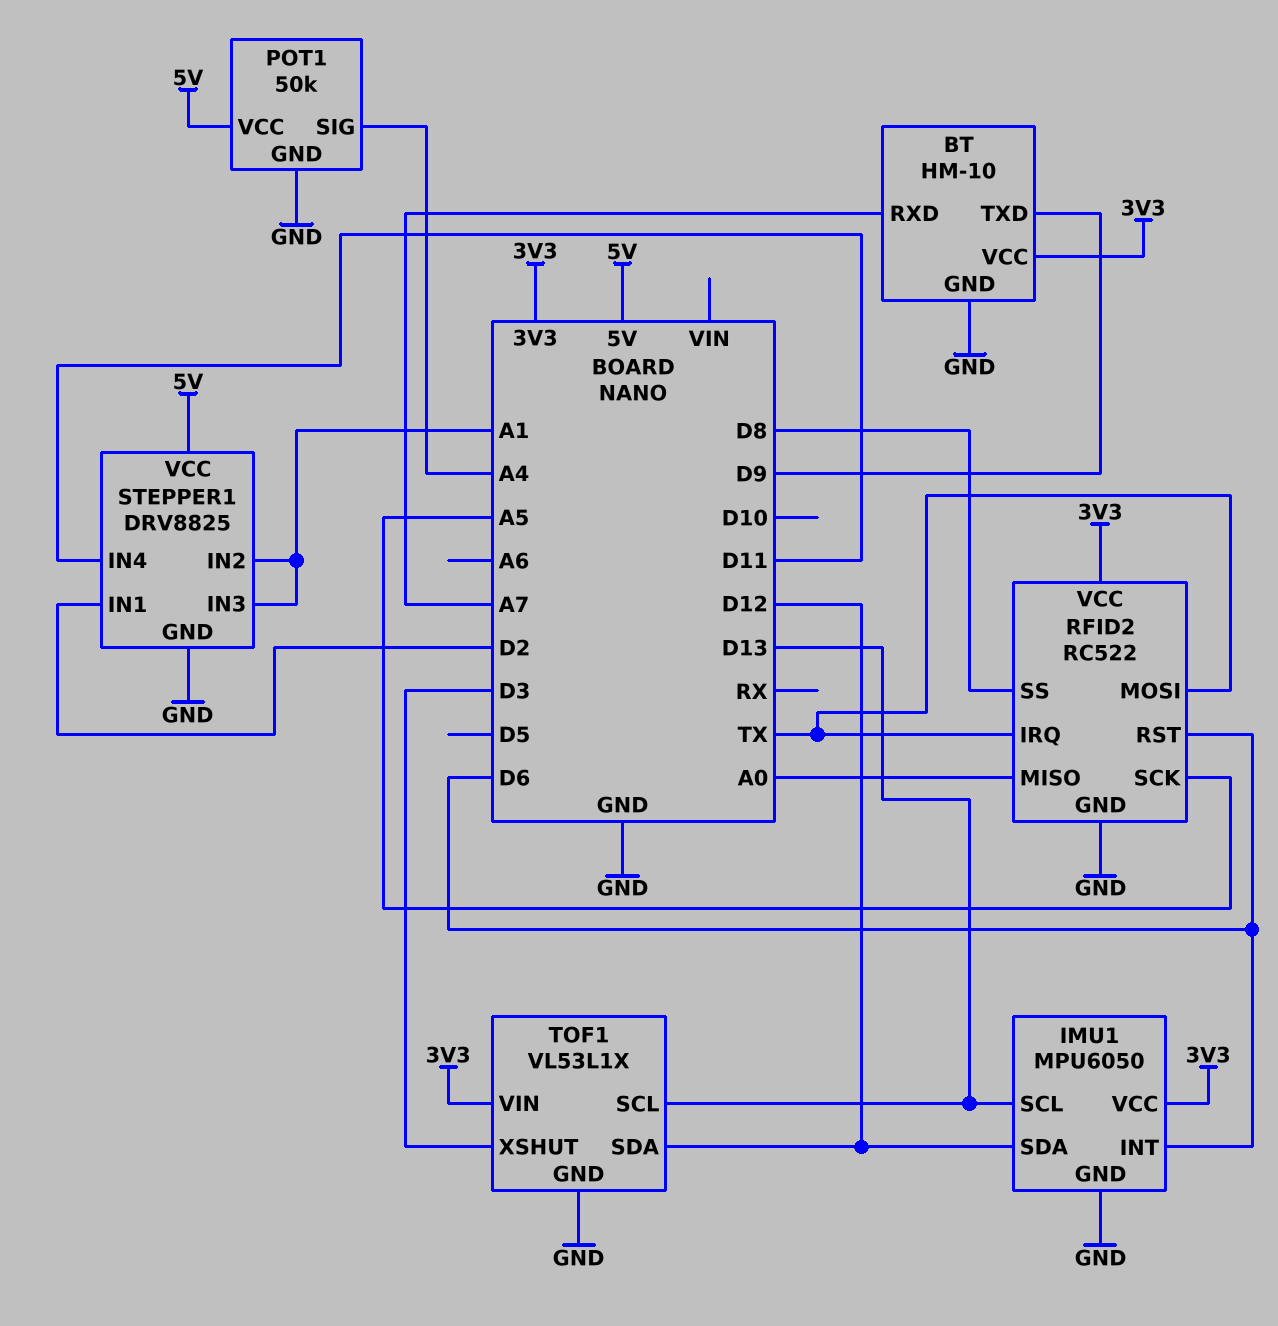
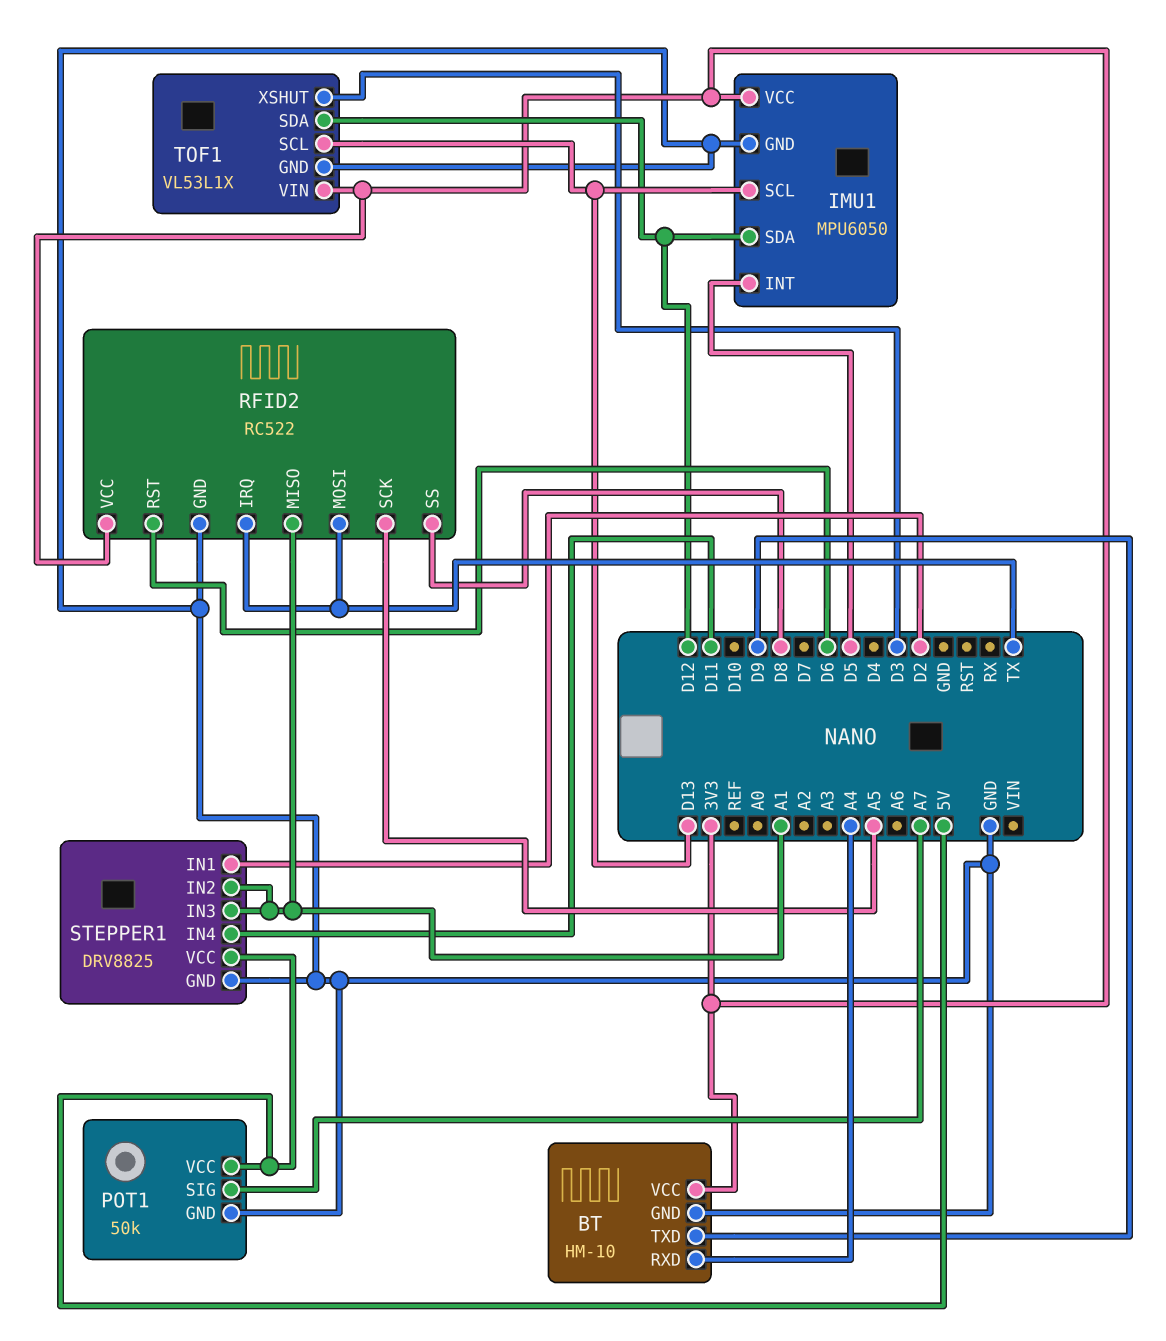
BT pin RXD: A7 -> A4
IMU1 pin INT: D6 -> D5
POT1 pin SIG: A4 -> A7
RFID2 pin MISO: A0 -> A1

